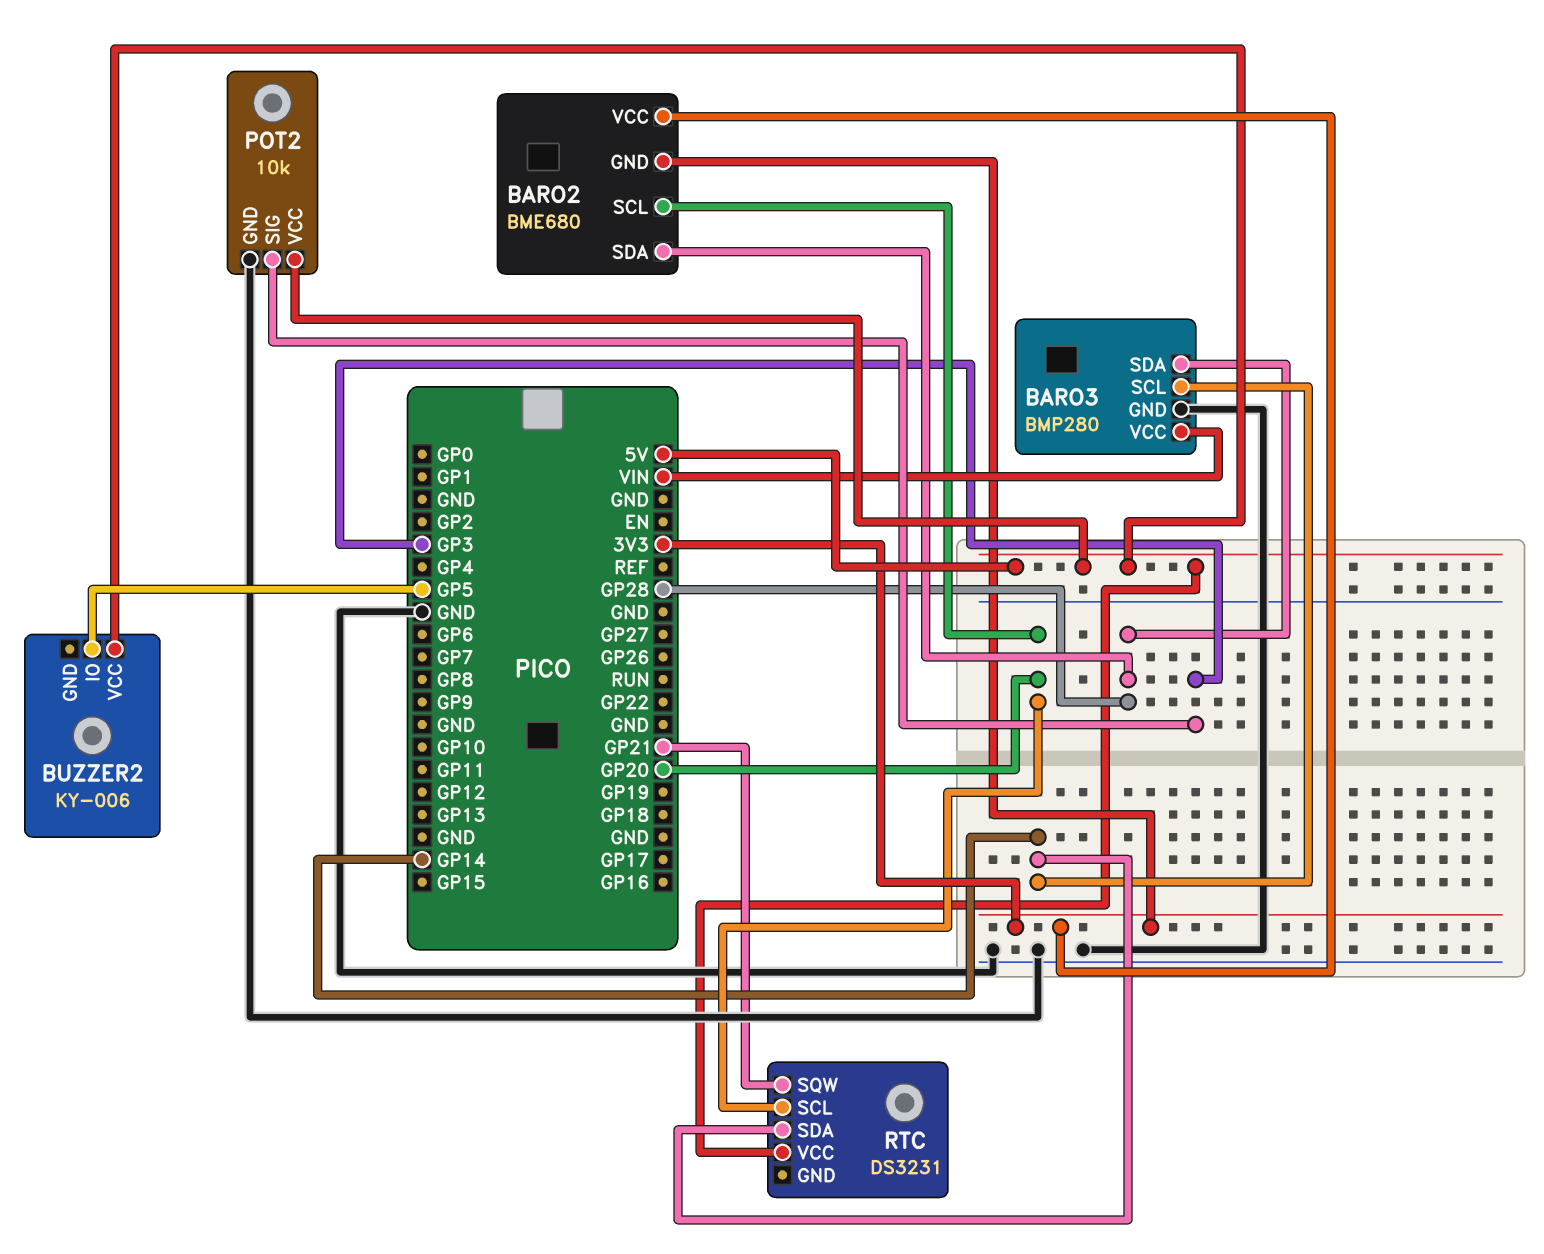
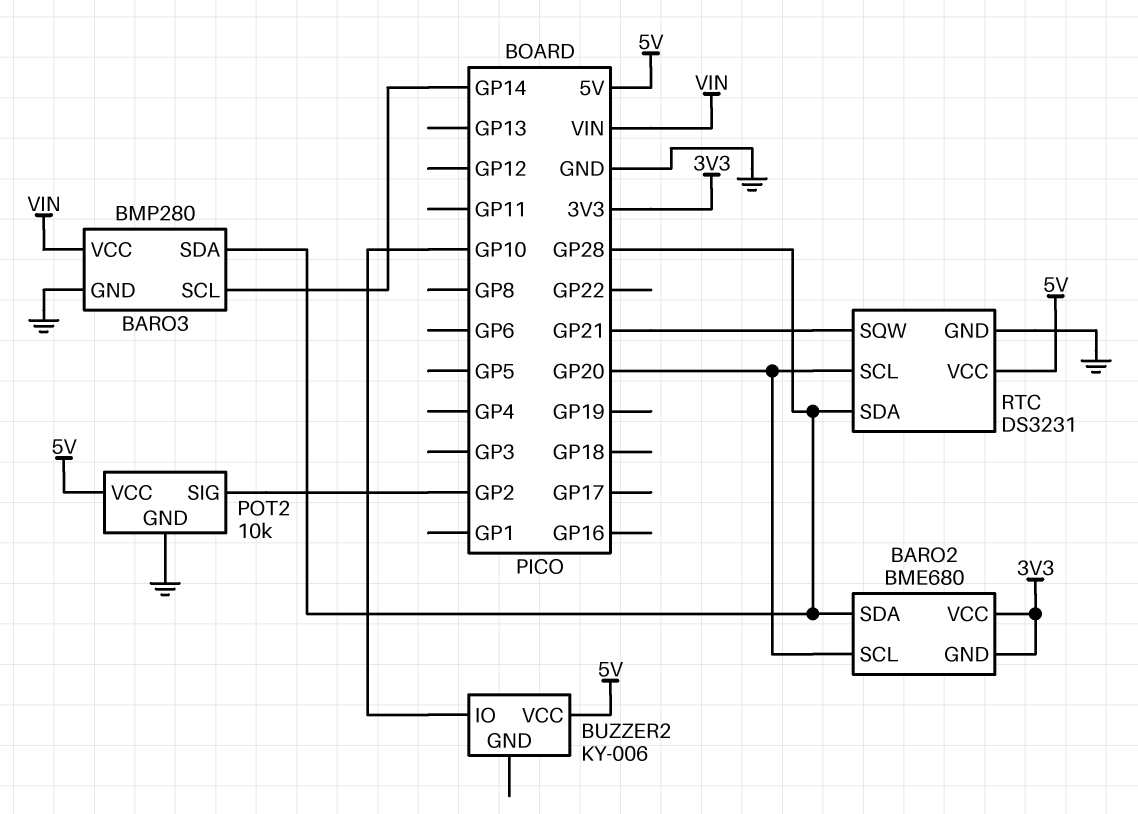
BUZZER2 pin IO: GP5 -> GP10
POT2 pin SIG: GP3 -> GP2
RTC pin GND: none -> GND
RTC pin SDA: GP14 -> GP28

